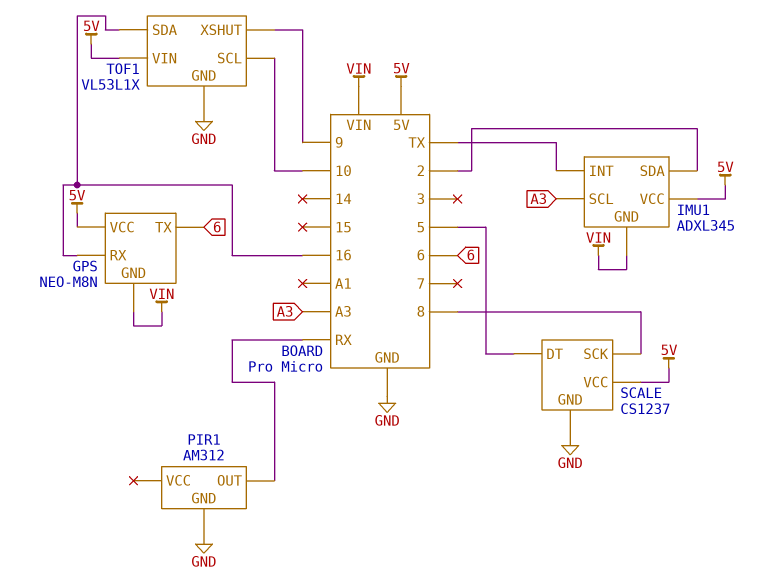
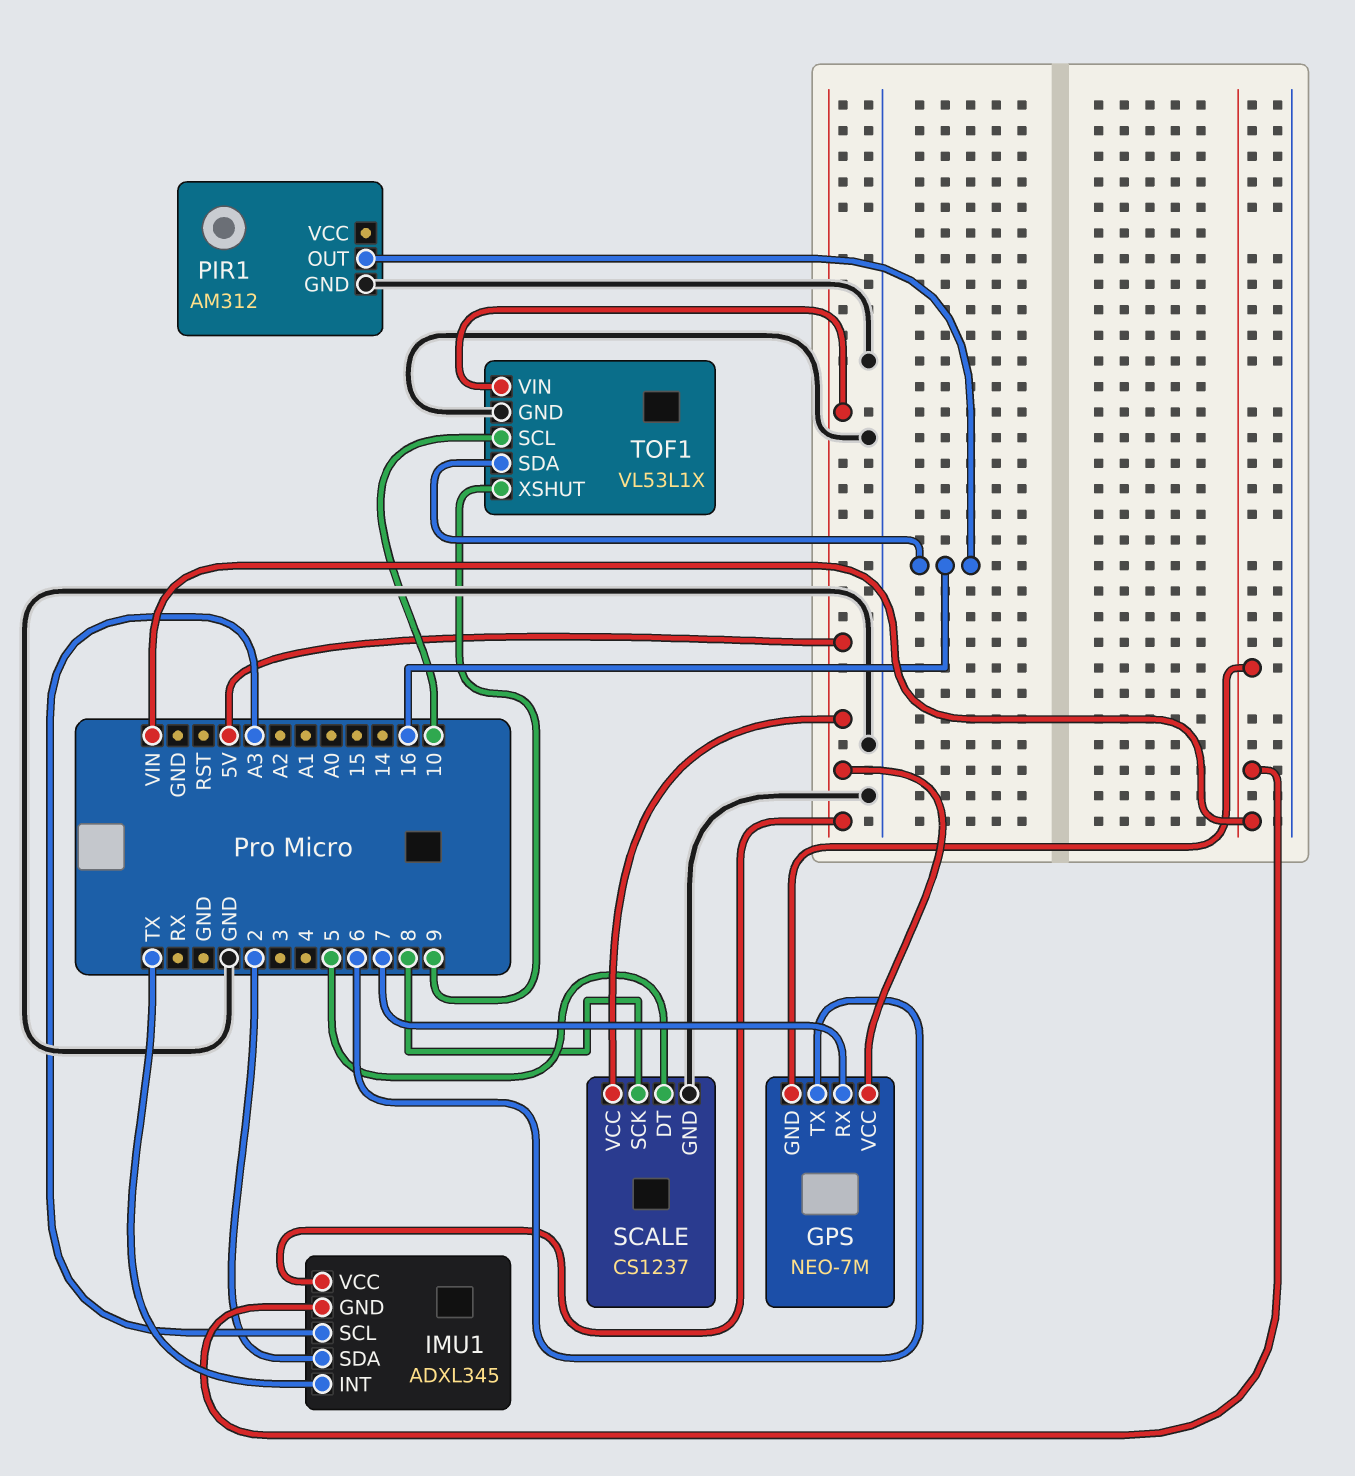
GPS: NEO-M8N -> NEO-7M
GPS pin RX: 16 -> 7
PIR1 pin OUT: RX -> 16

